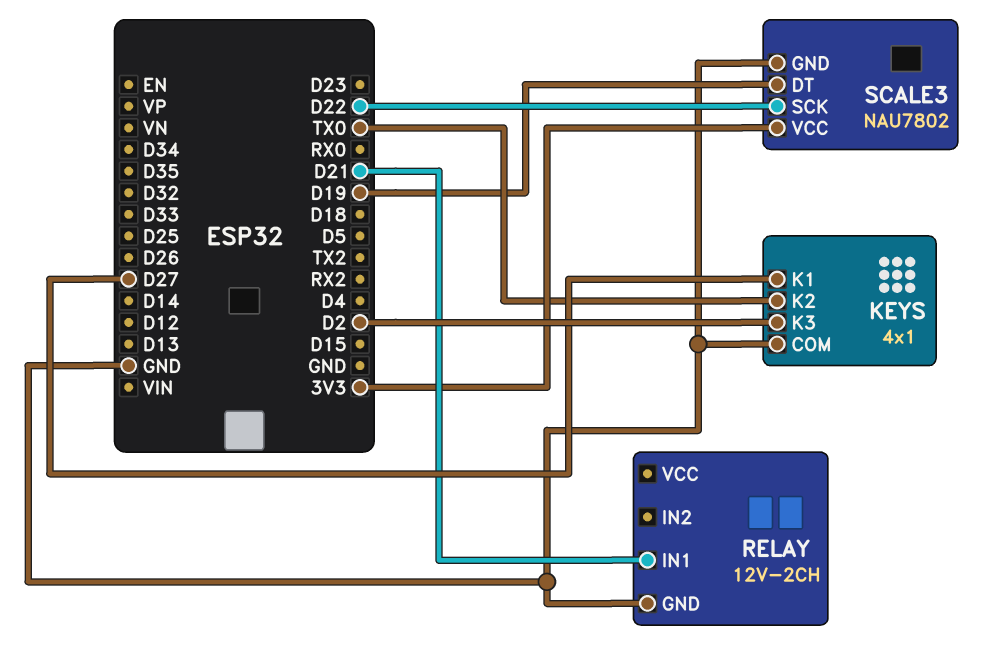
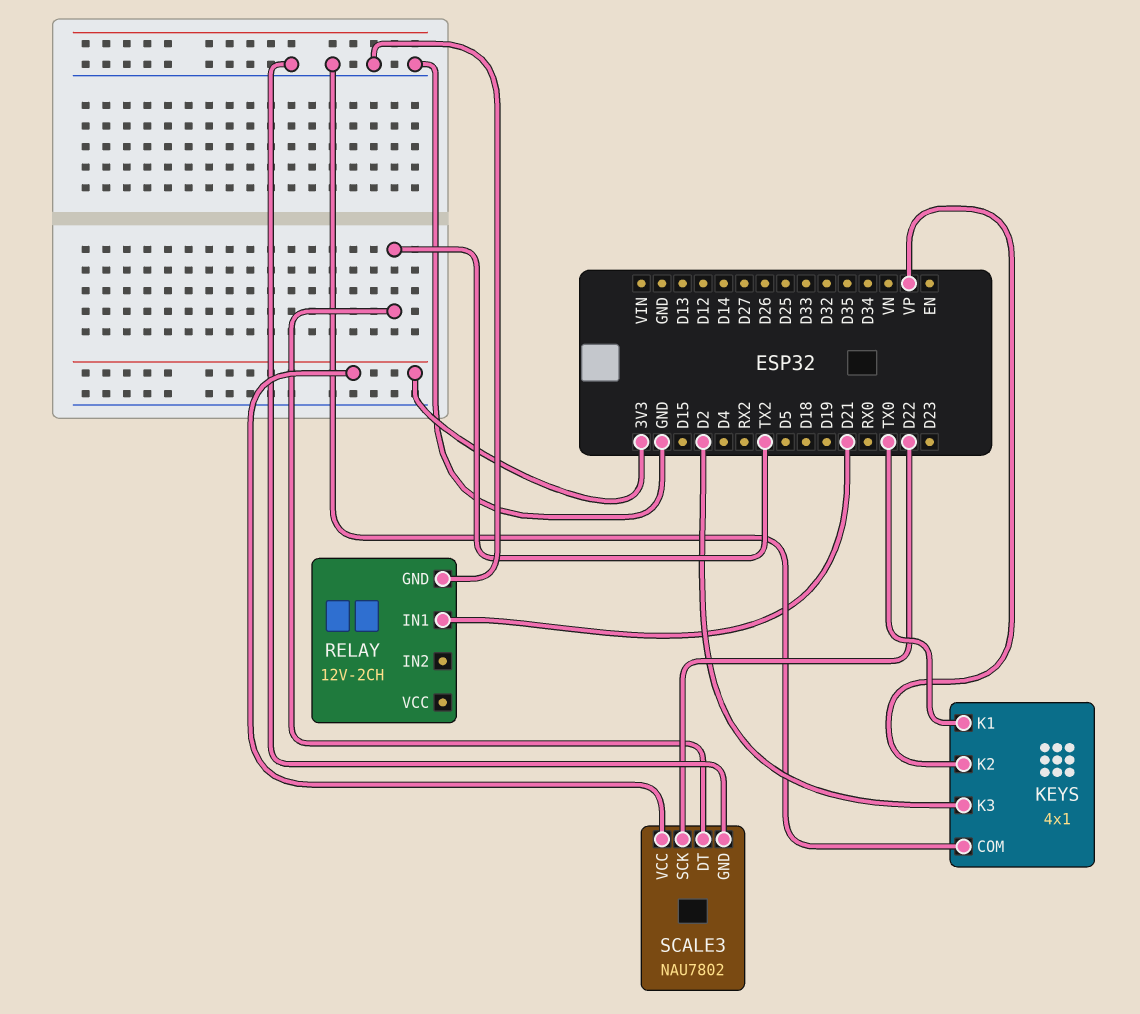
KEYS pin K1: D27 -> TX0
KEYS pin K2: TX0 -> VP
SCALE3 pin DT: D19 -> TX2

